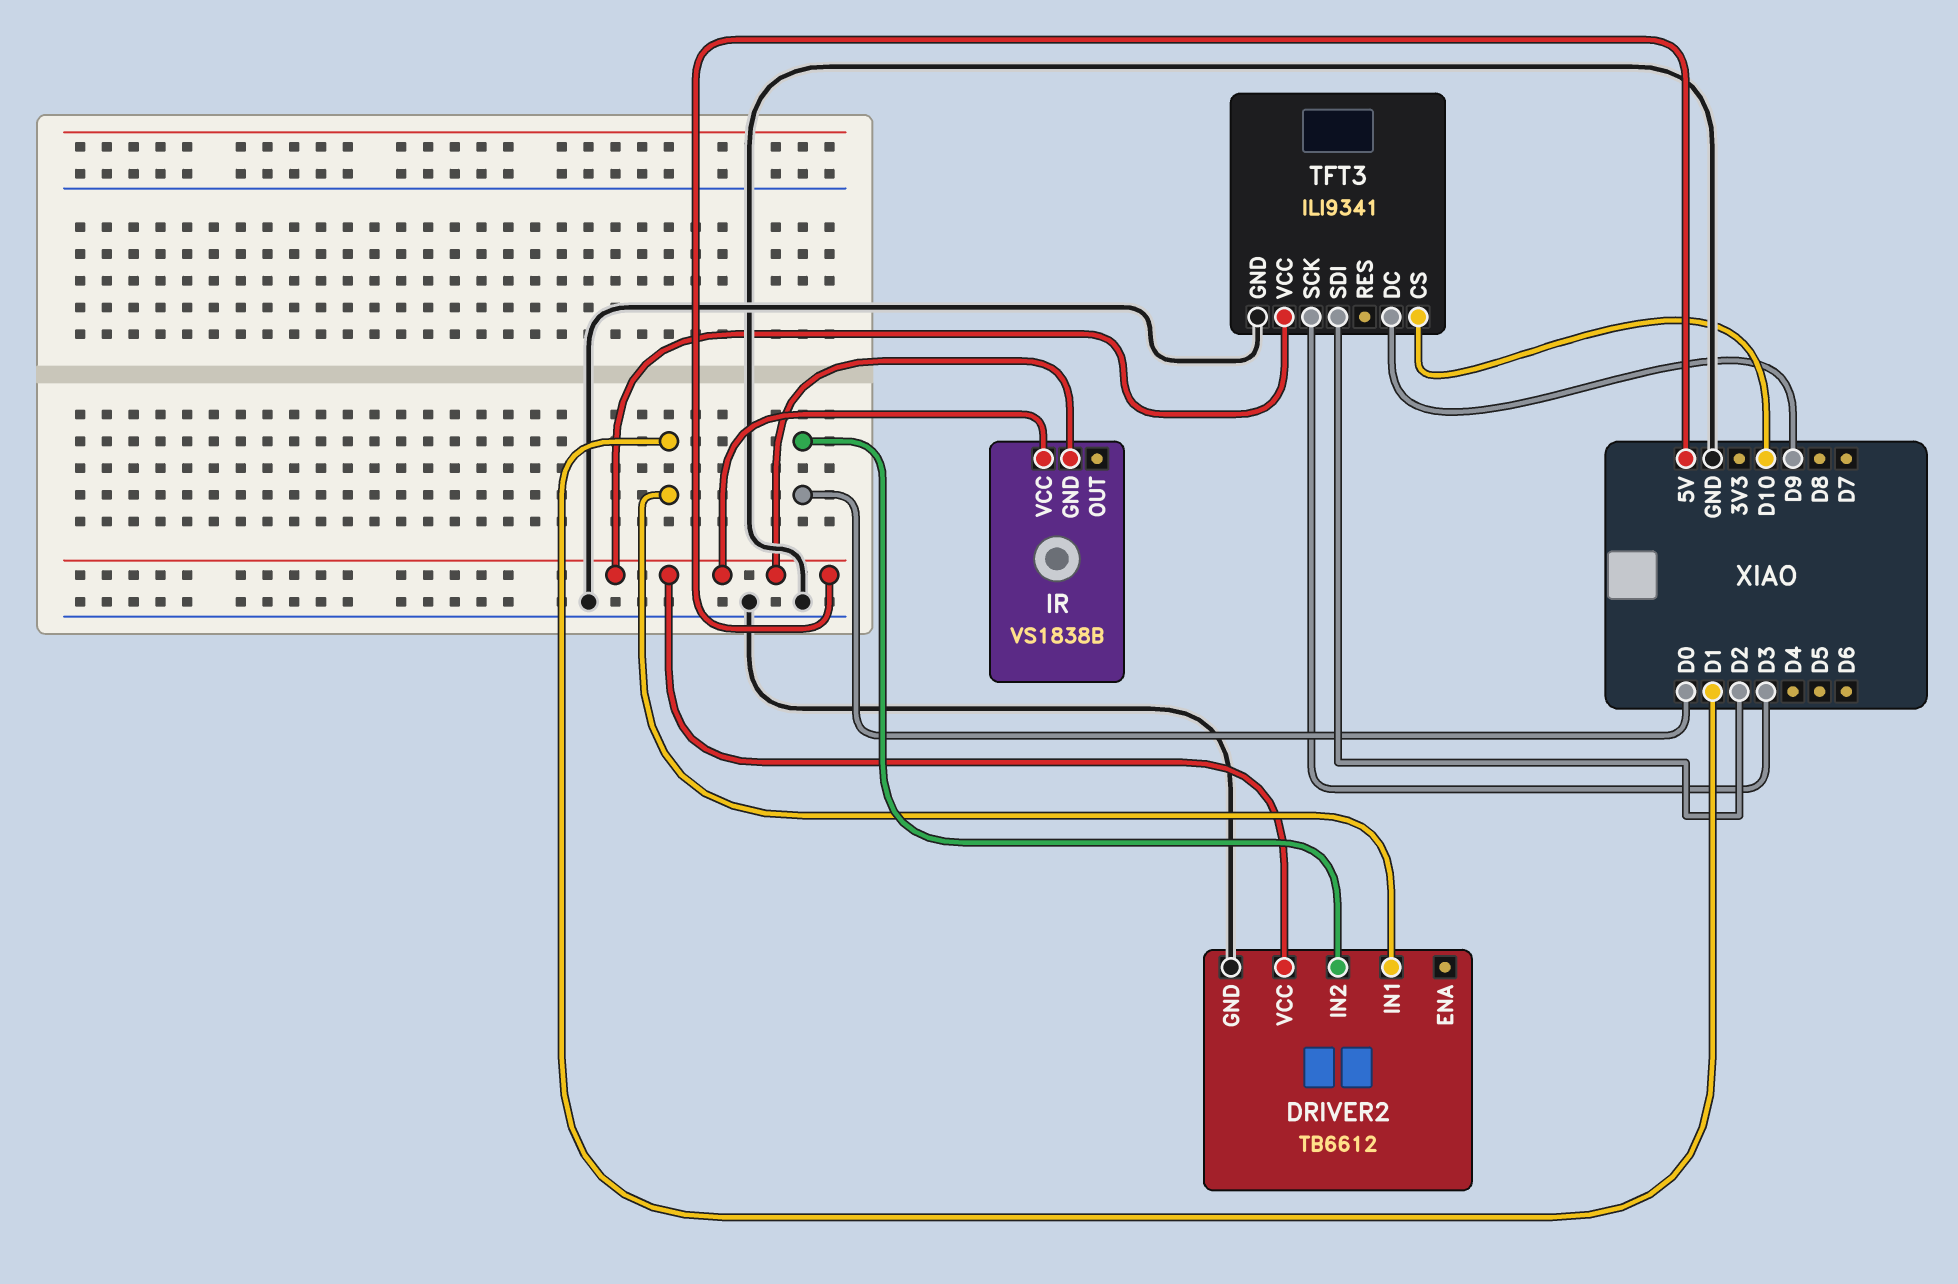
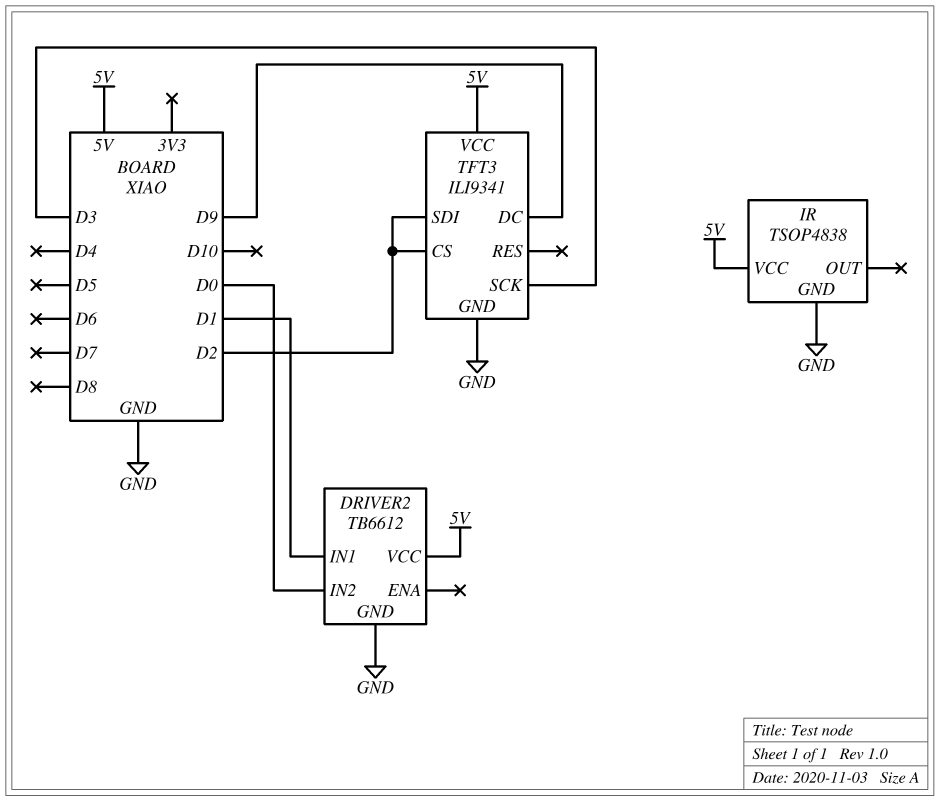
IR: VS1838B -> TSOP4838
IR pin GND: 5V -> GND
TFT3 pin CS: D10 -> D2

